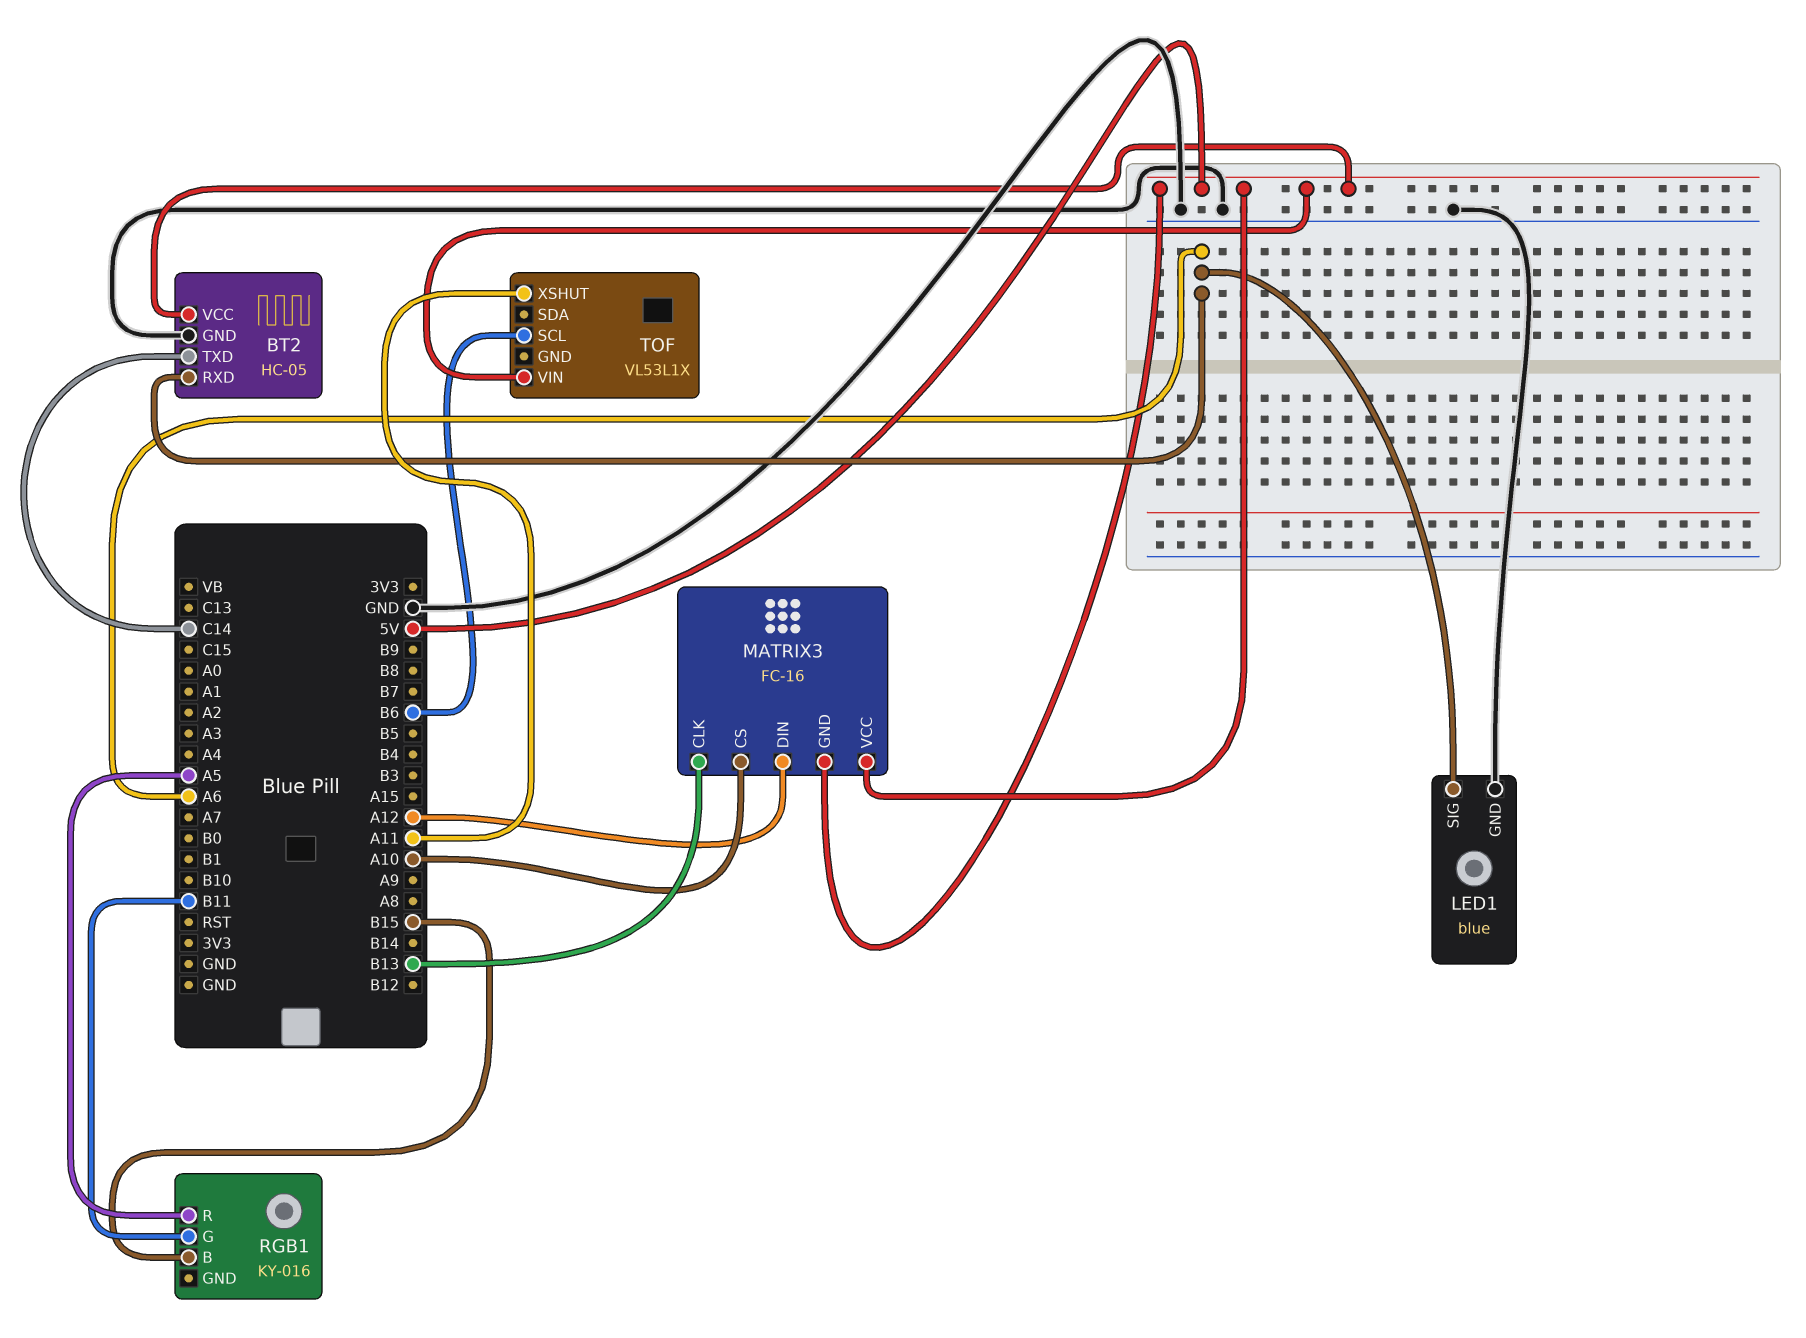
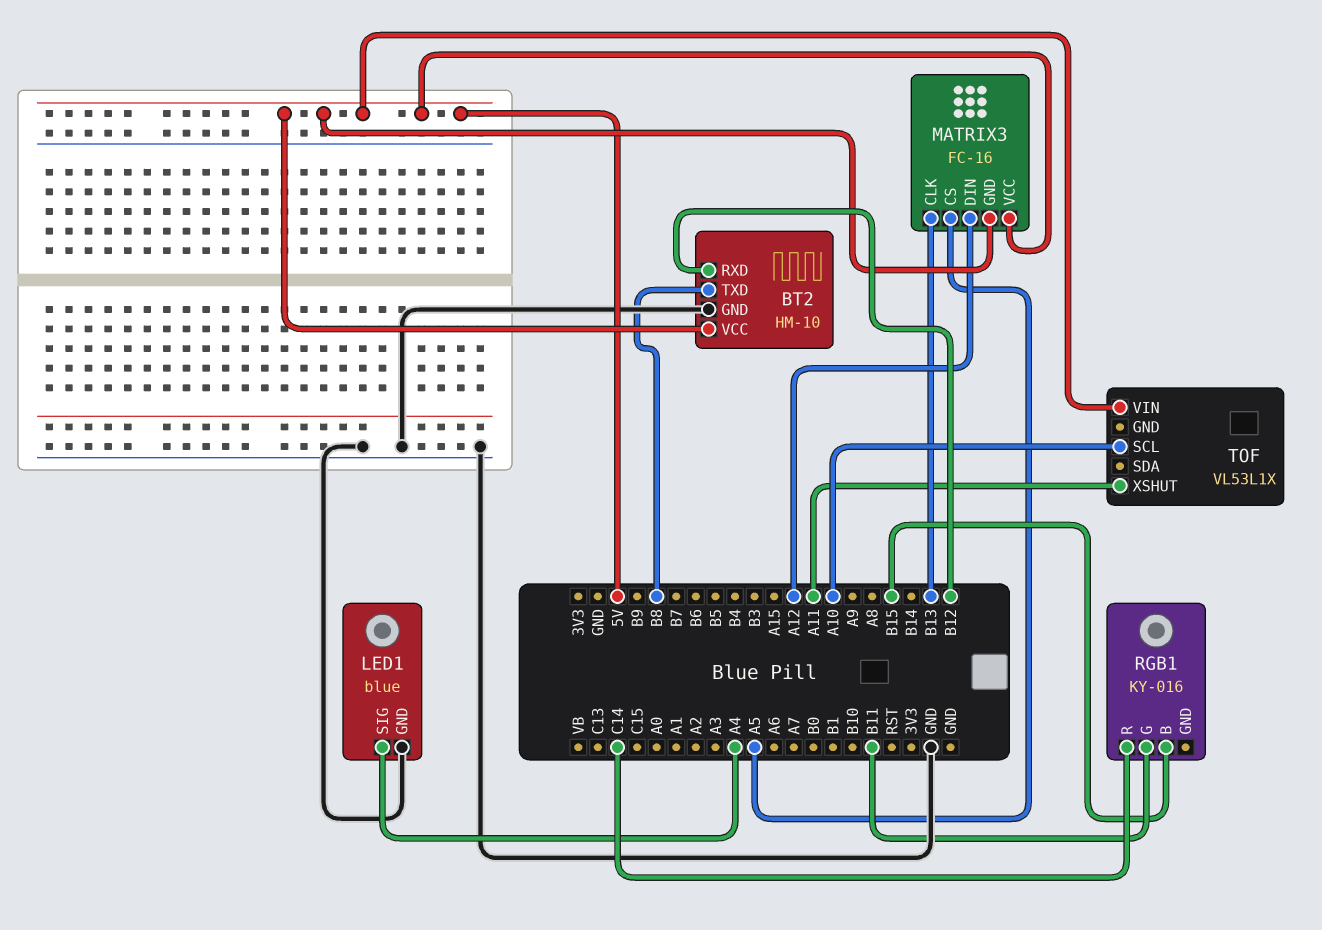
BT2: HC-05 -> HM-10
BT2 pin RXD: A6 -> B12
BT2 pin TXD: C14 -> B8
LED1 pin SIG: A6 -> A4
MATRIX3 pin CS: A10 -> A5
RGB1 pin R: A5 -> C14
TOF pin SCL: B6 -> A10

